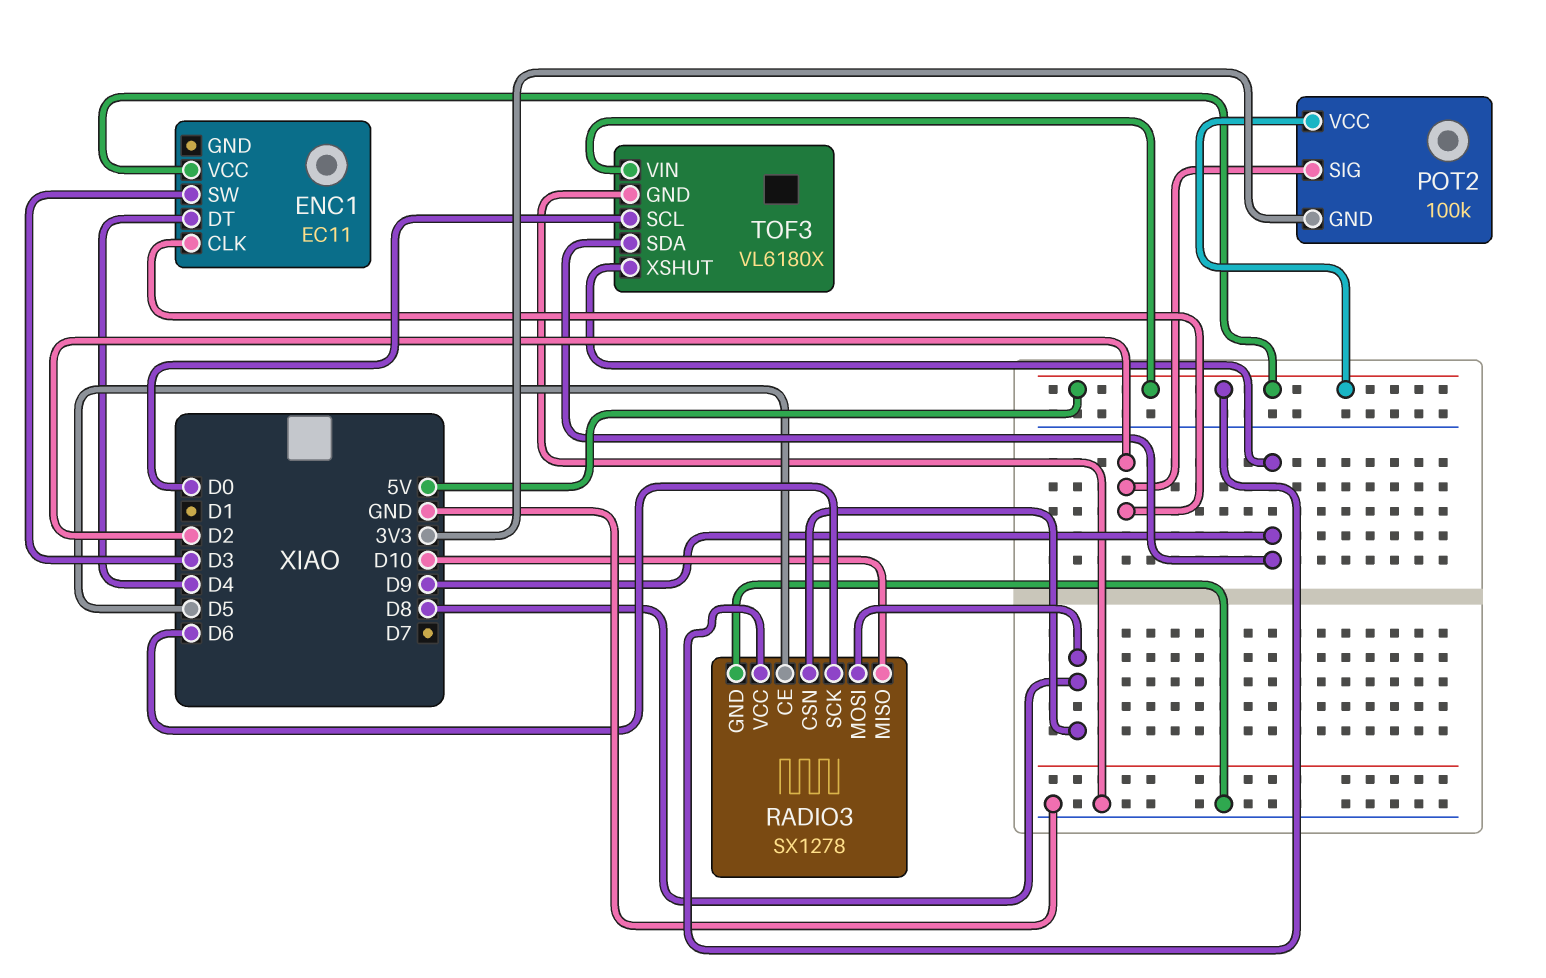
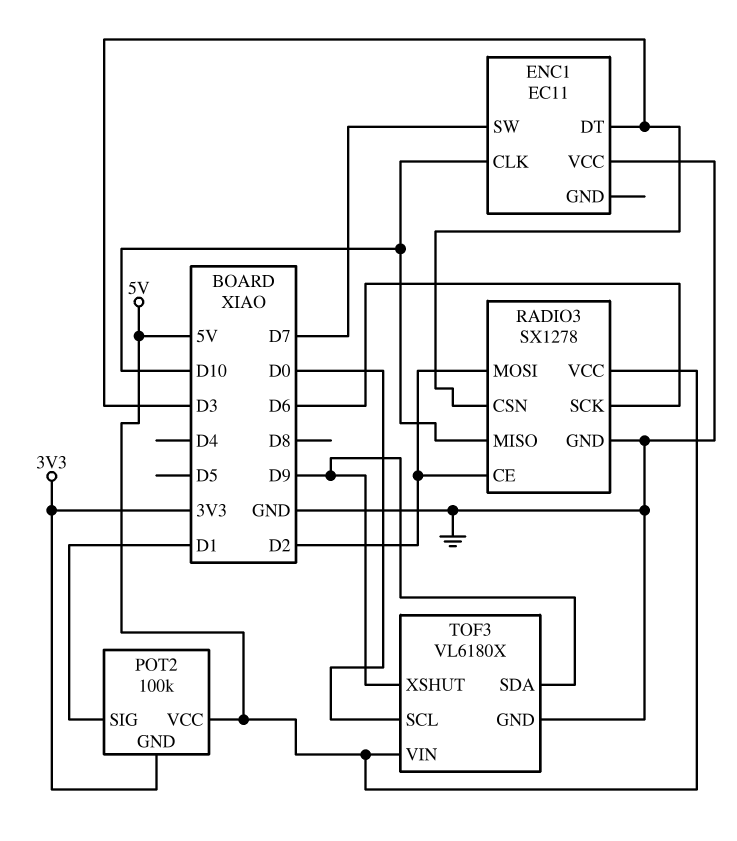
ENC1 pin CLK: D2 -> D10
ENC1 pin DT: D4 -> D3
ENC1 pin SW: D3 -> D7
ENC1 pin VCC: 5V -> GND
POT2 pin SIG: D2 -> D1
RADIO3 pin CE: D5 -> D2
RADIO3 pin CSN: D8 -> D3
RADIO3 pin MOSI: D8 -> D2

